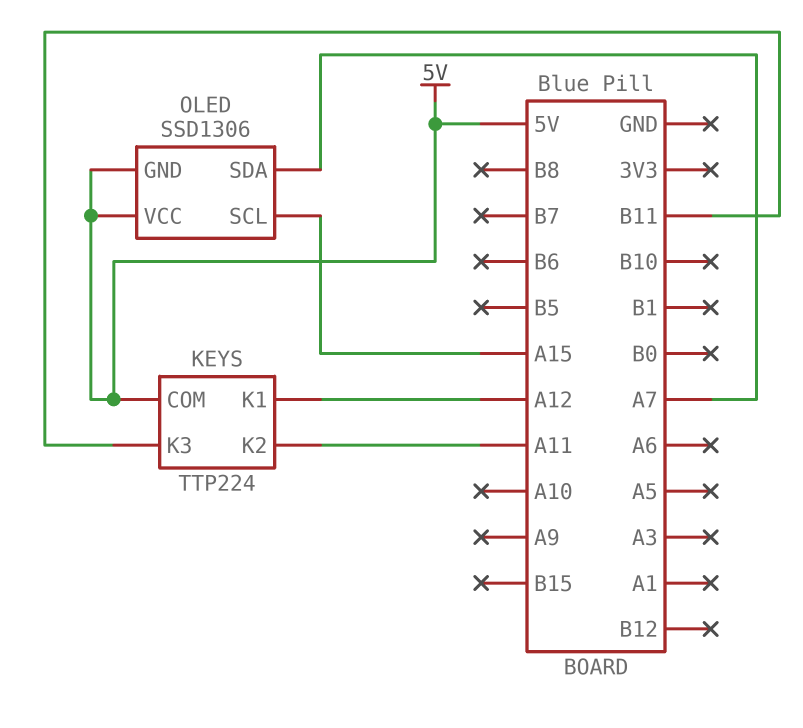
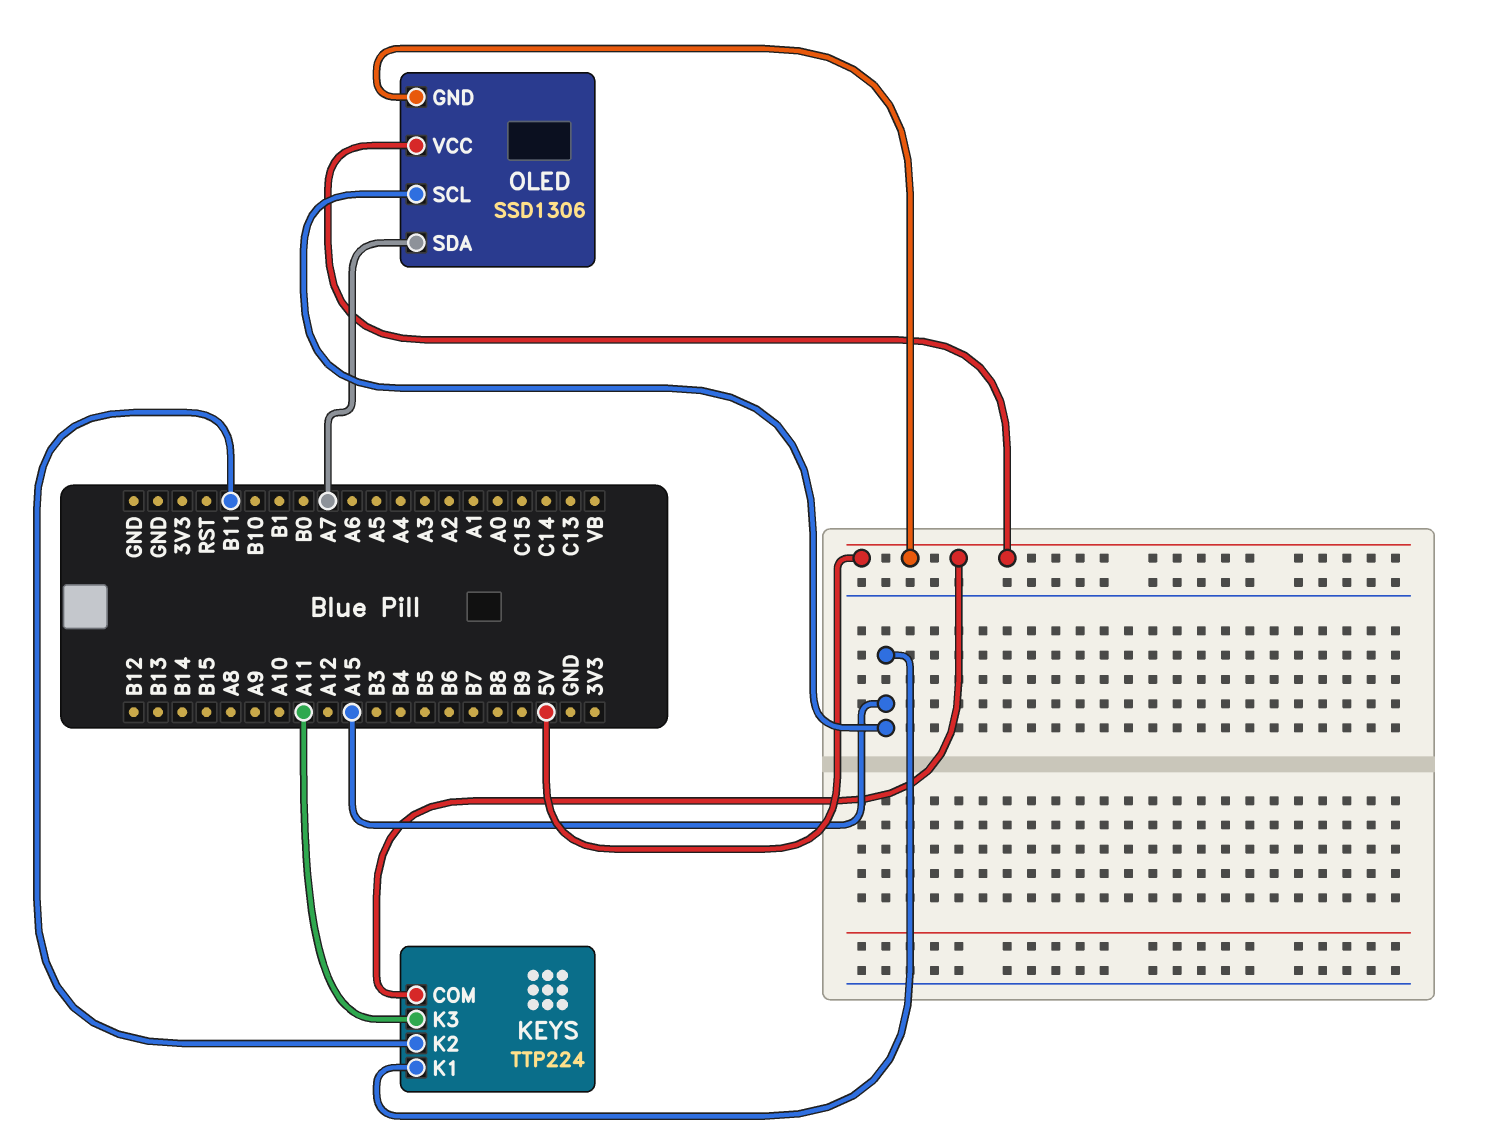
KEYS pin K1: A12 -> A15
KEYS pin K2: A11 -> B11
KEYS pin K3: B11 -> A11

